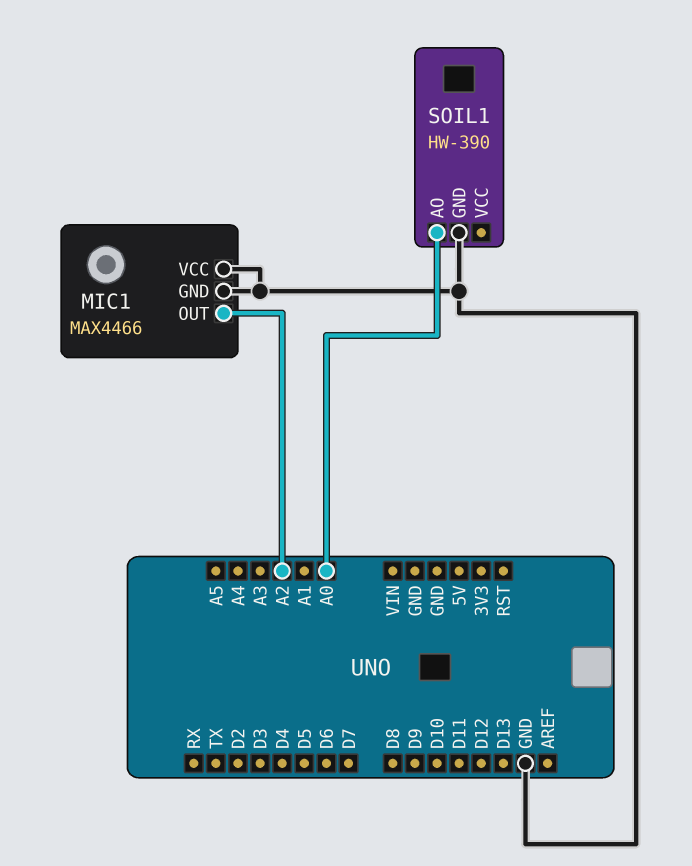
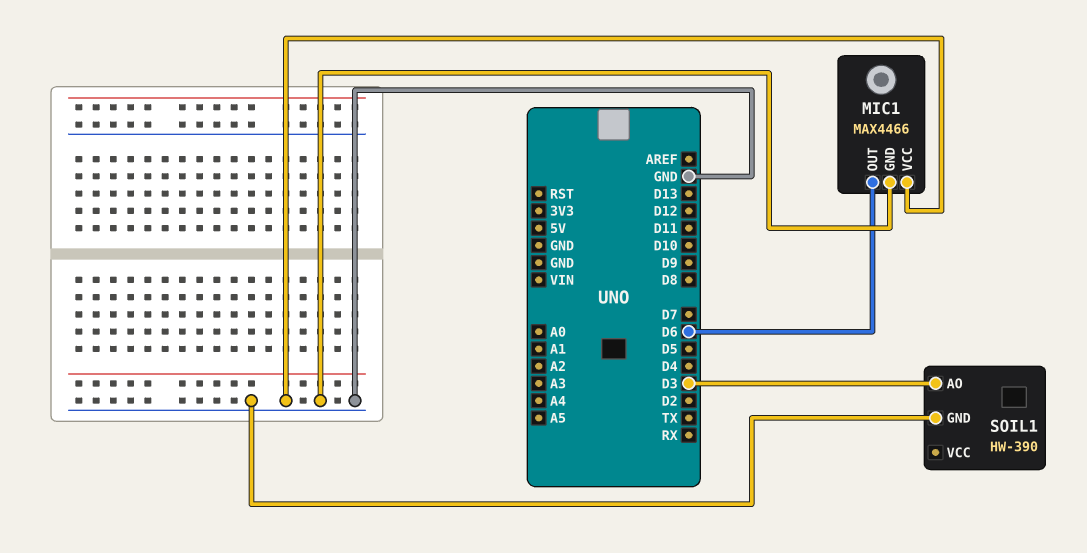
MIC1 pin OUT: A2 -> D6
SOIL1 pin AO: A0 -> D3

